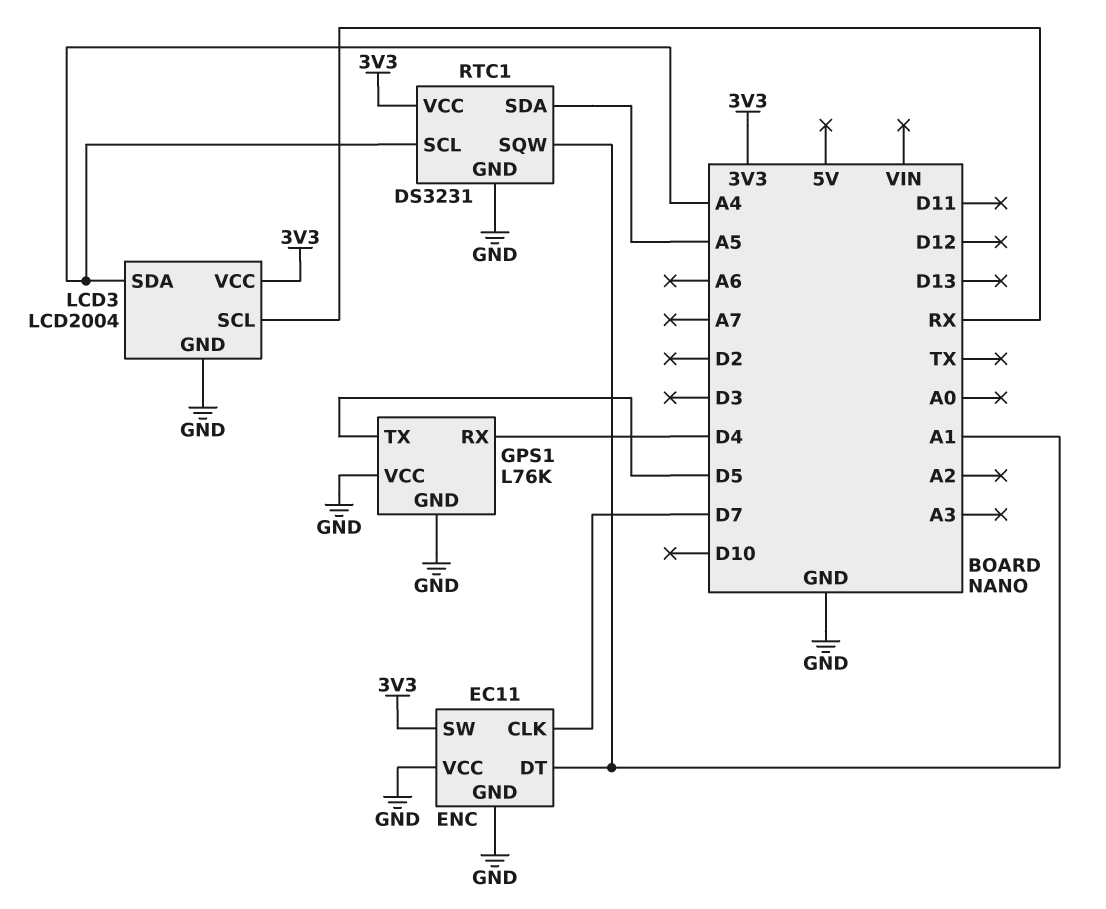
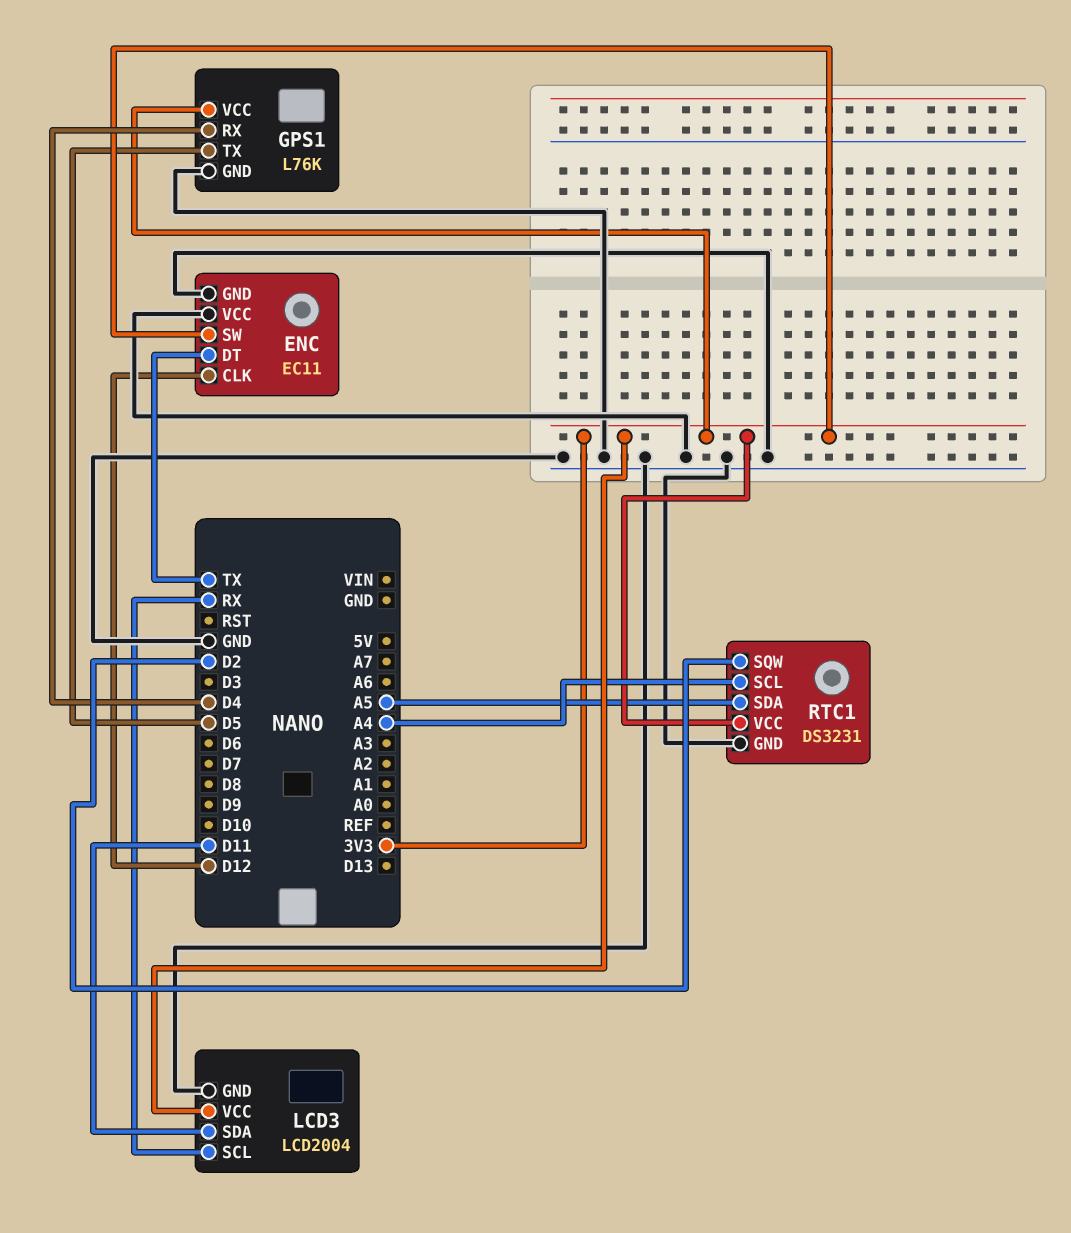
ENC pin CLK: D7 -> D12
ENC pin DT: A1 -> TX
GPS1 pin VCC: GND -> 3V3
LCD3 pin SDA: A4 -> D11
RTC1 pin SQW: A1 -> D2

